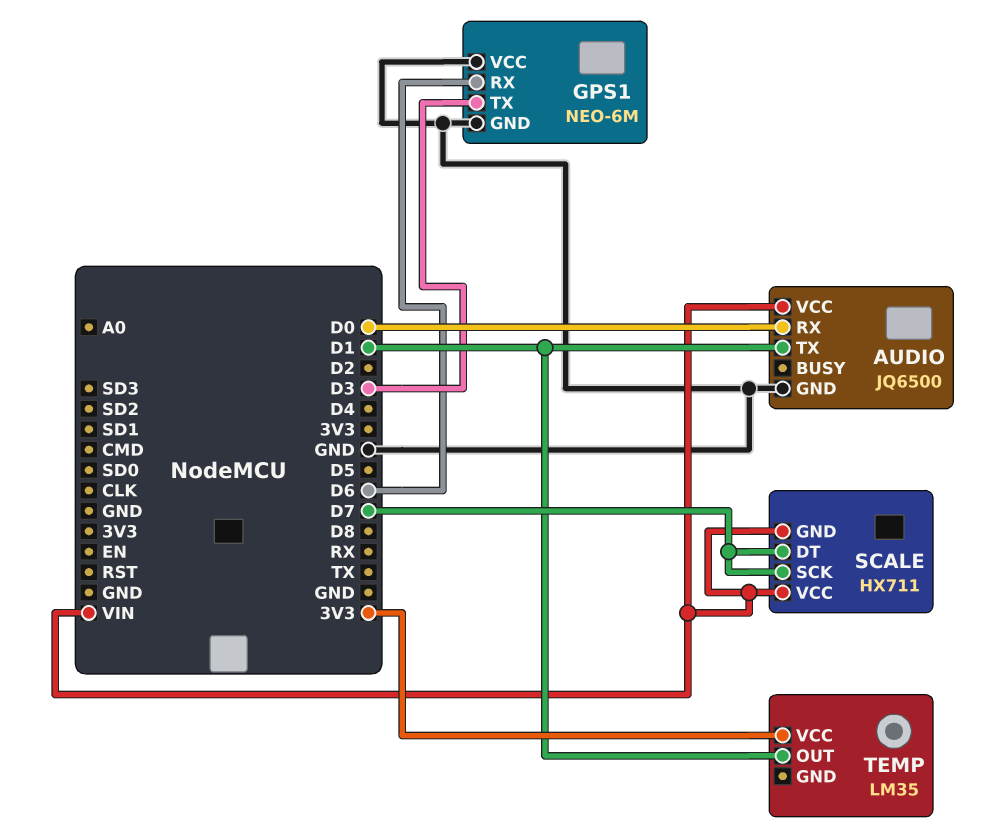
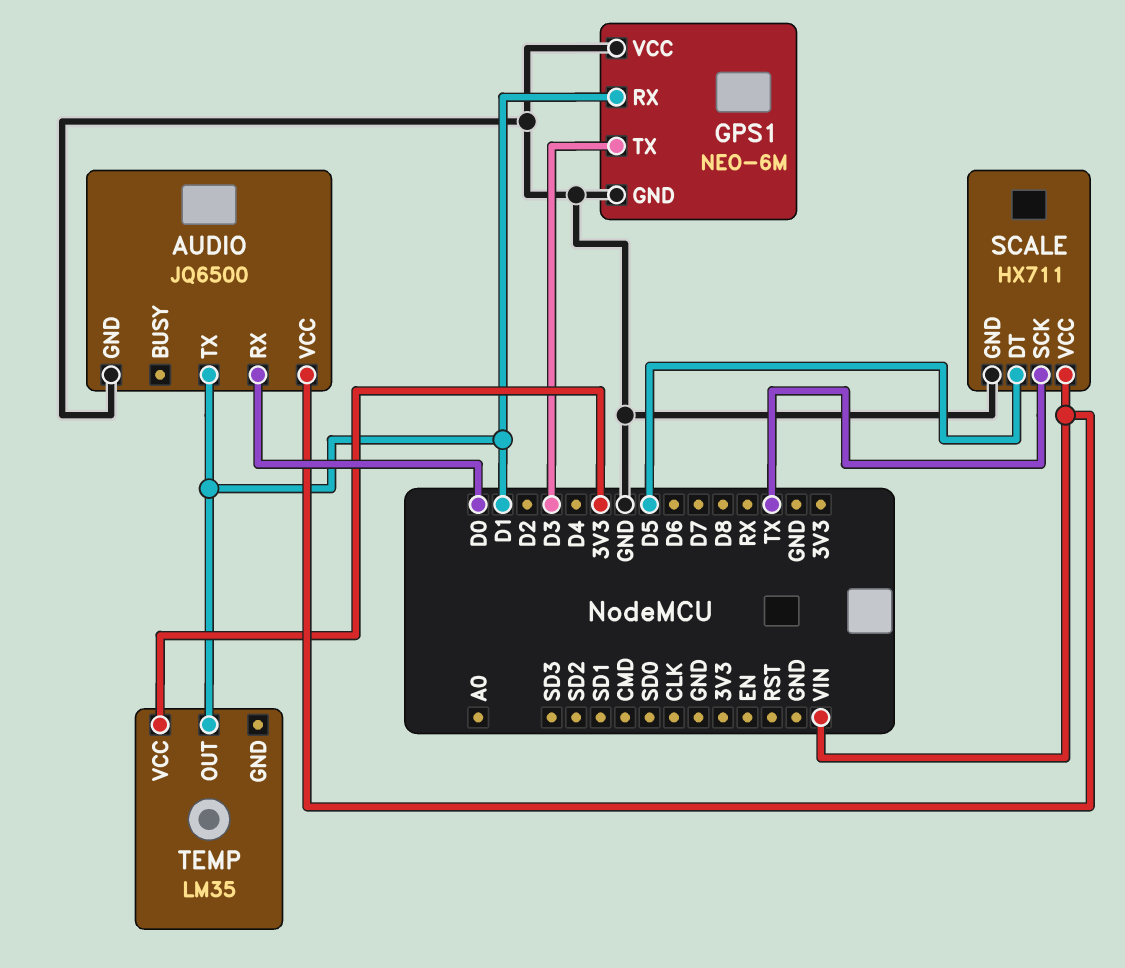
GPS1 pin RX: D6 -> D1
SCALE pin DT: D7 -> D5
SCALE pin GND: VIN -> GND
SCALE pin SCK: D7 -> TX

